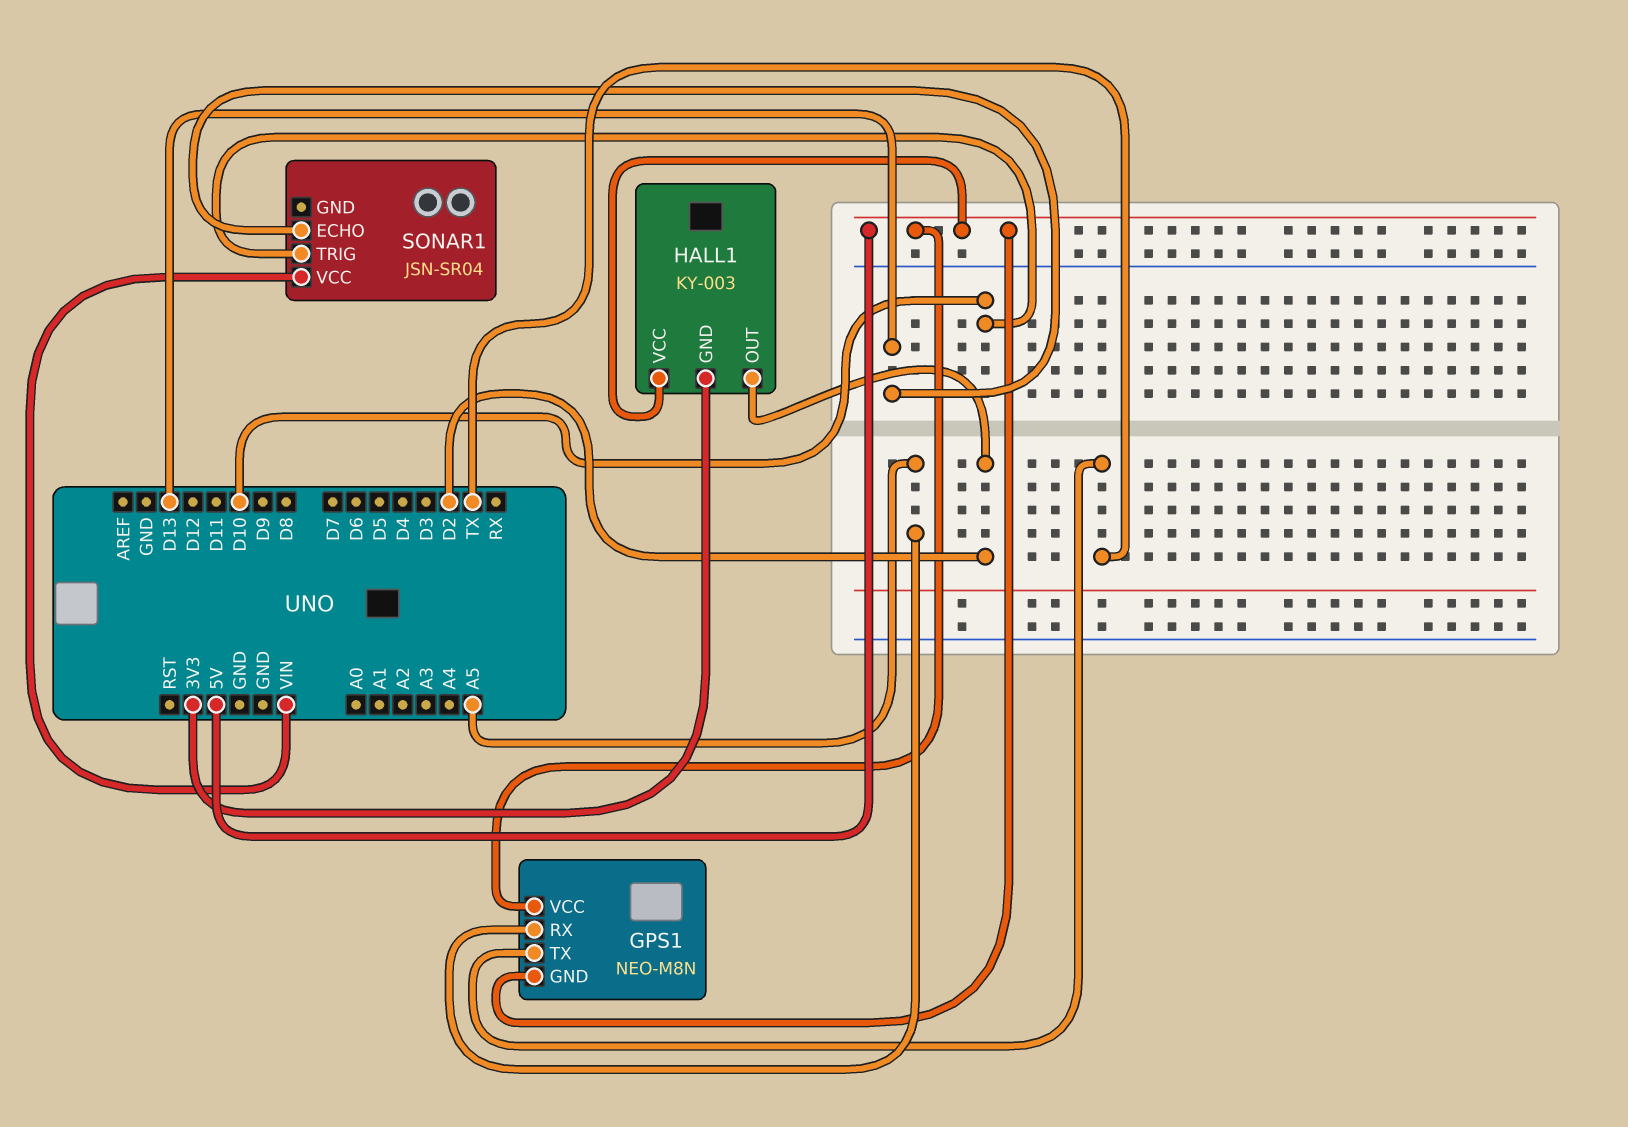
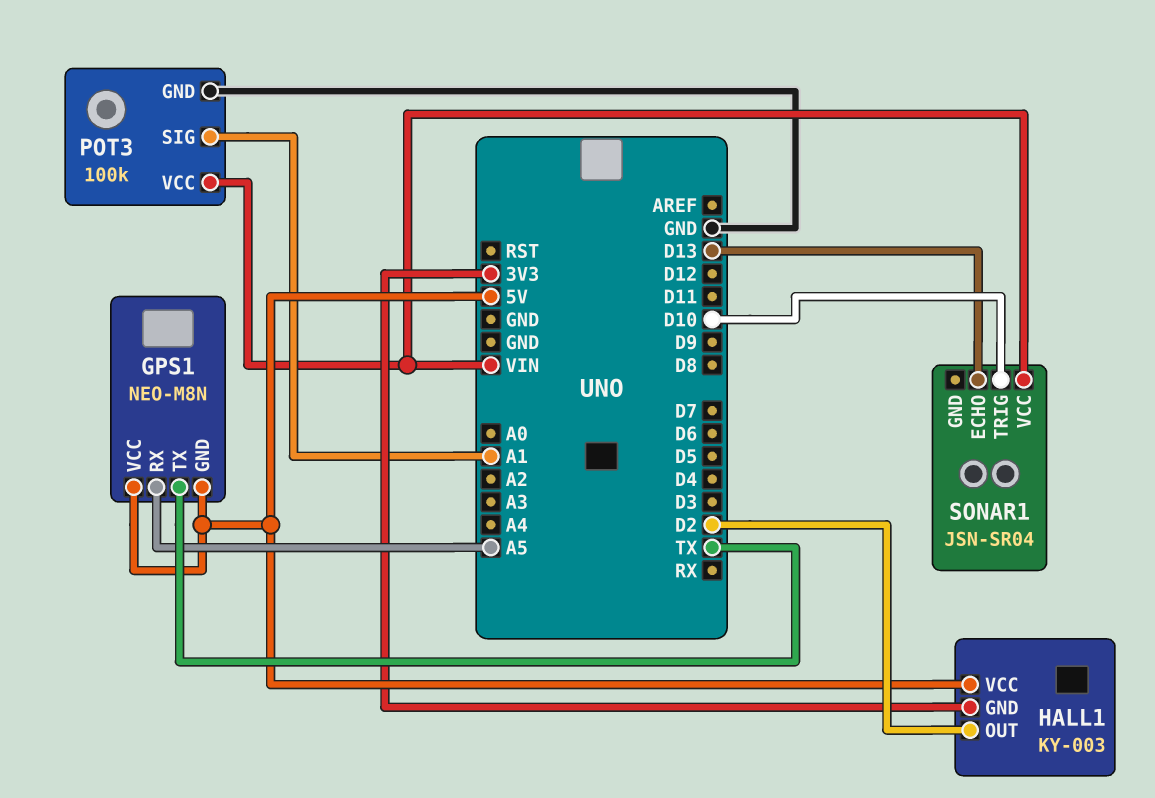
POT3: none -> 100k
POT3 pin GND: none -> GND
POT3 pin SIG: none -> A1
POT3 pin VCC: none -> VIN

